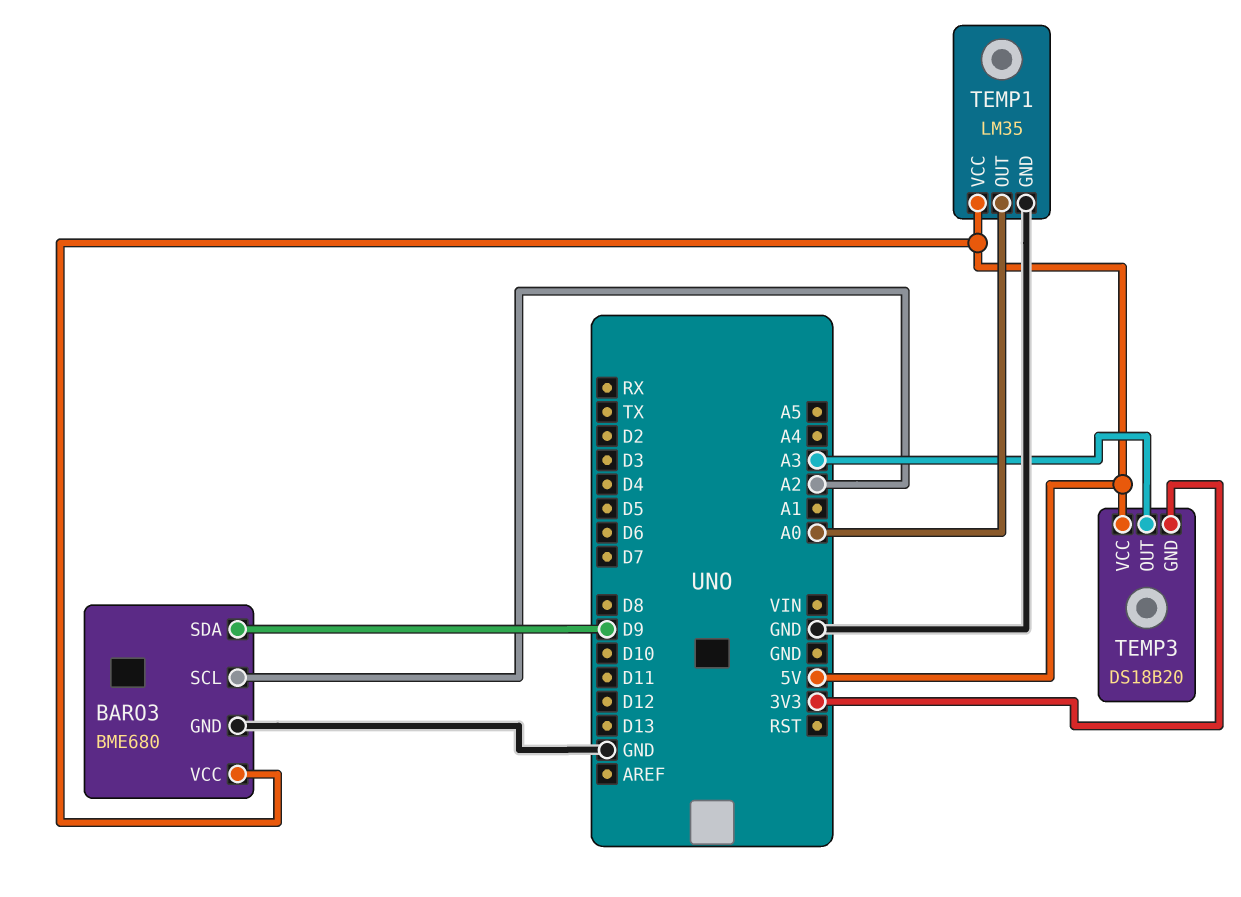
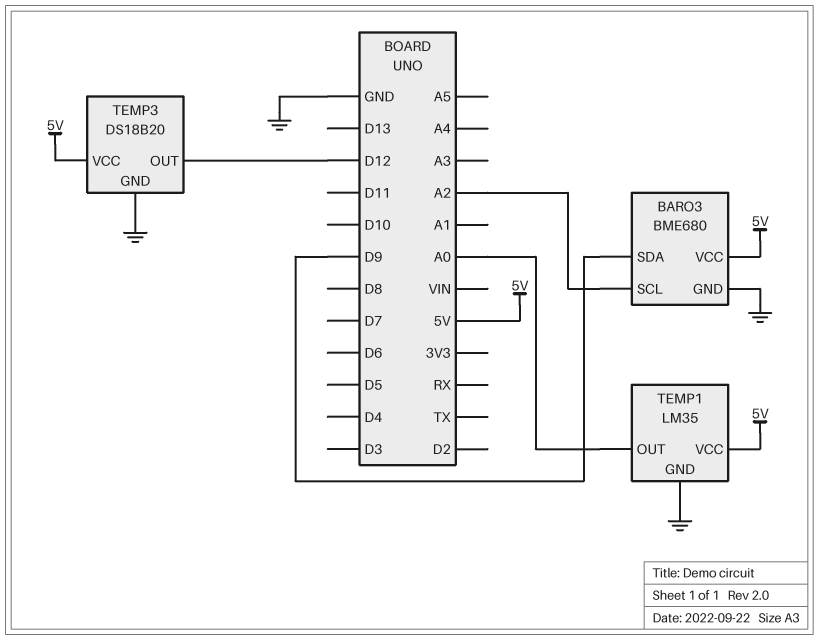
TEMP3 pin GND: 3V3 -> GND
TEMP3 pin OUT: A3 -> D12

